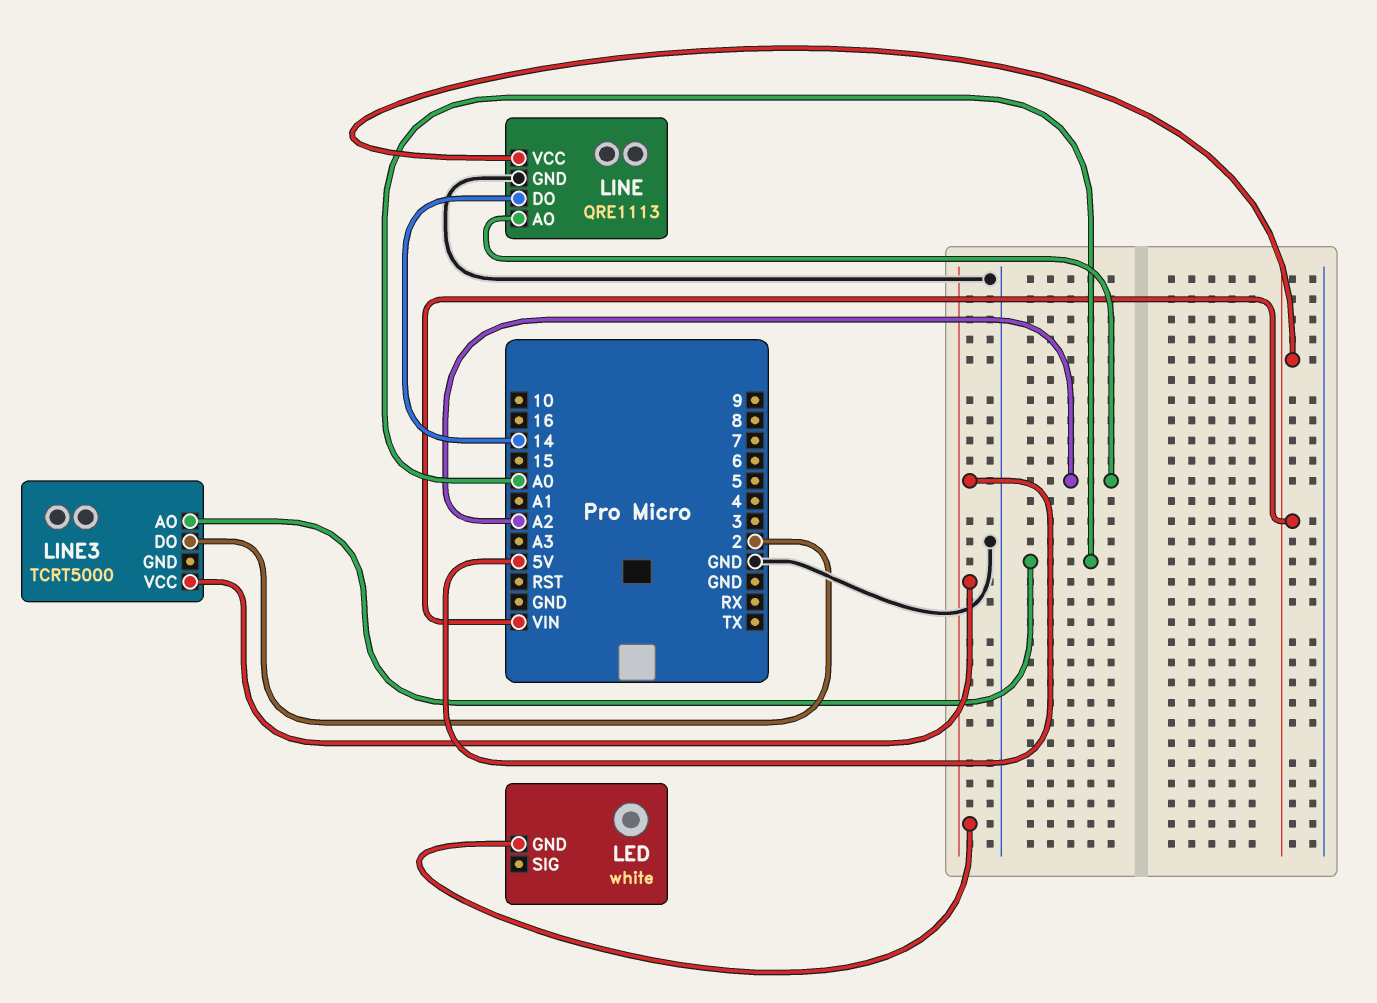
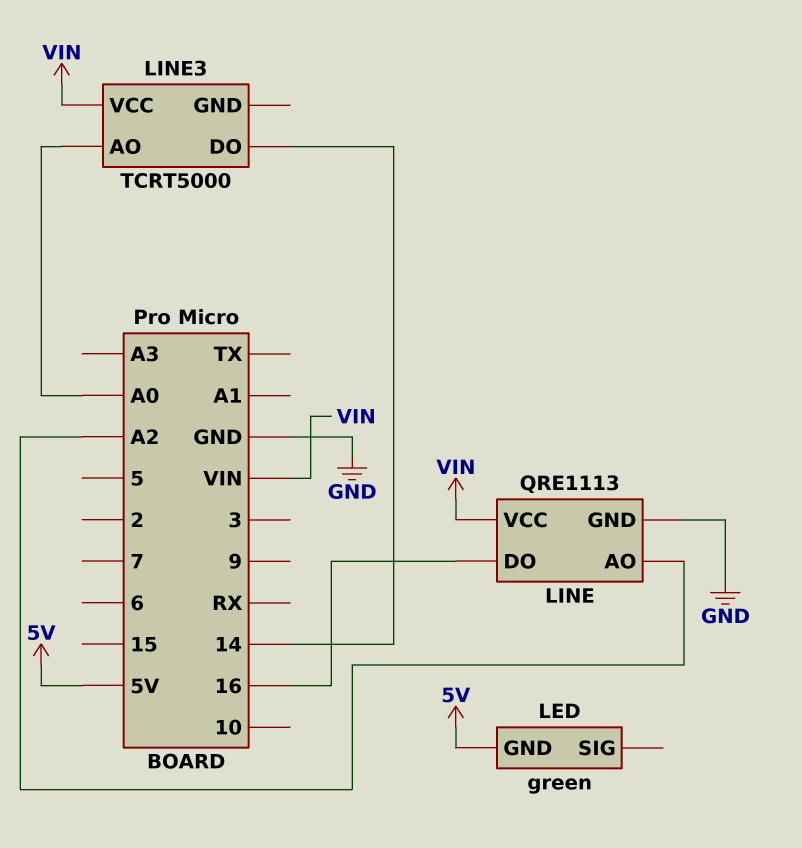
LED: white -> green
LINE pin DO: 14 -> 16
LINE3 pin DO: 2 -> 14
LINE3 pin VCC: 5V -> VIN

